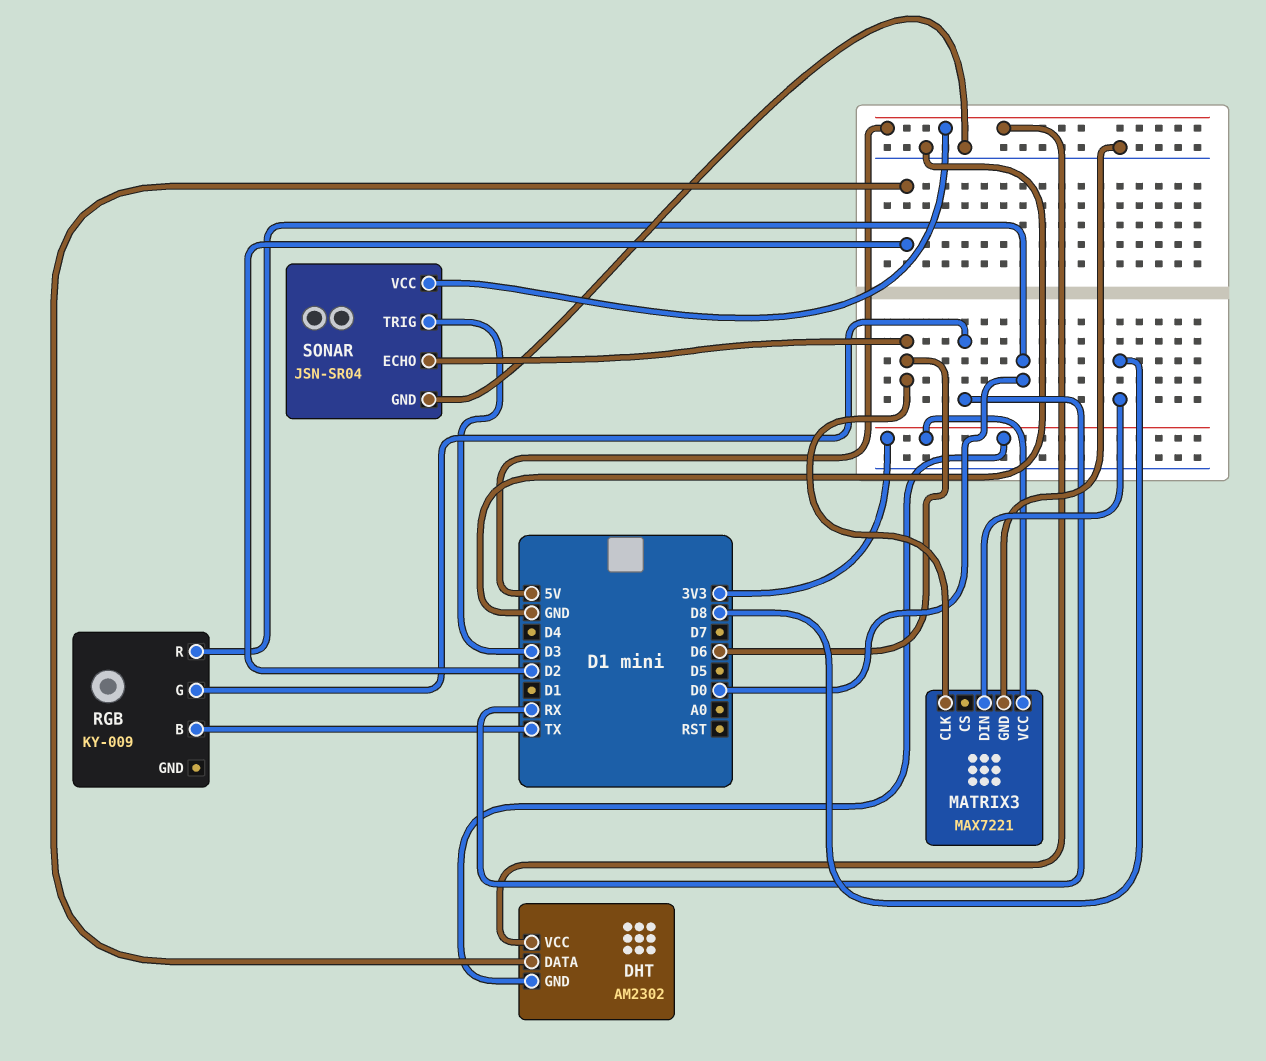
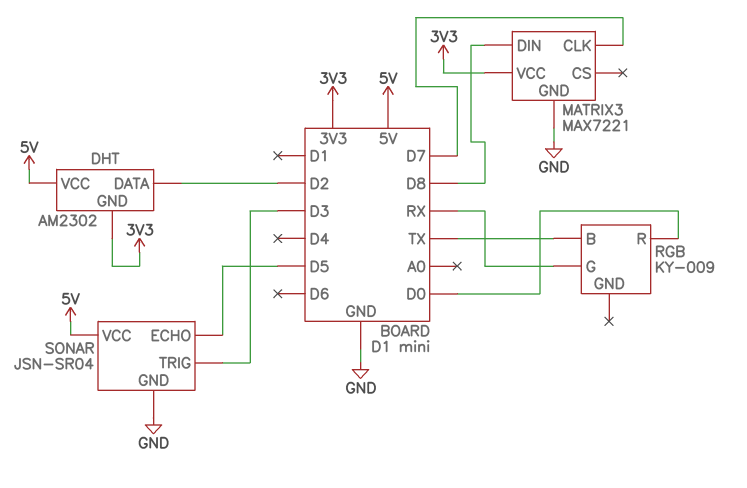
MATRIX3 pin CLK: D6 -> D7
SONAR pin ECHO: D6 -> D5

